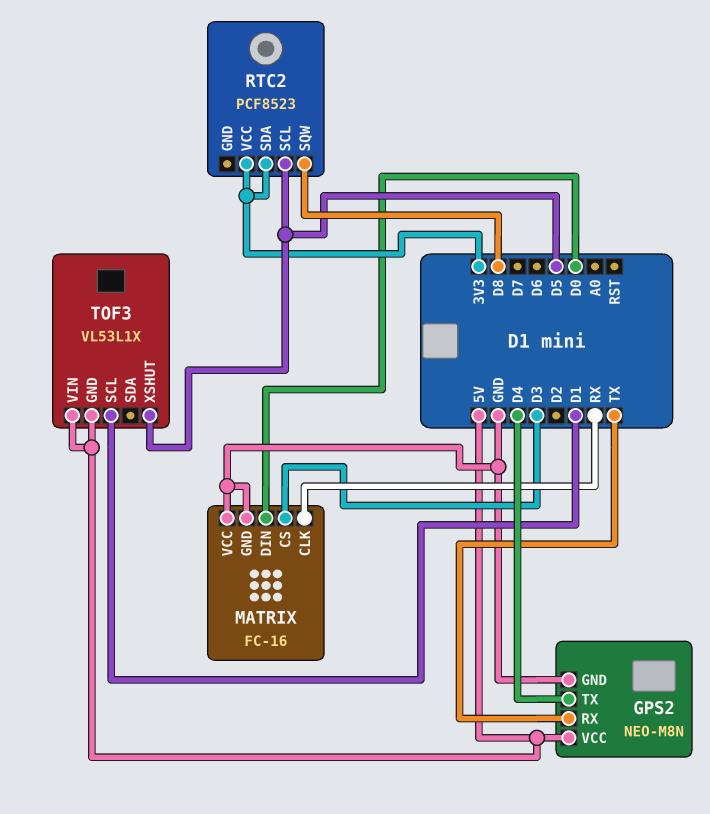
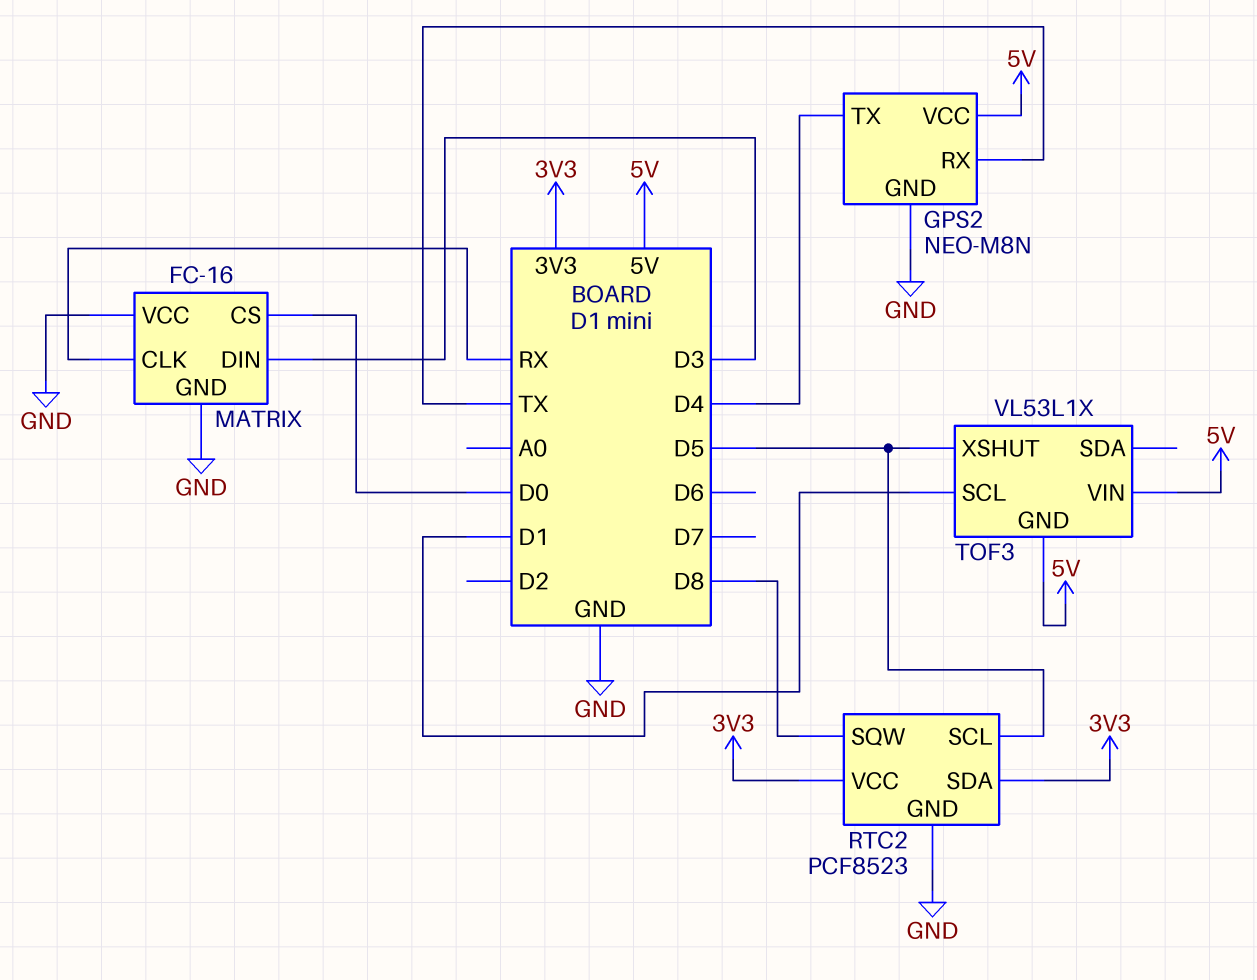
MATRIX pin CS: D3 -> D0
MATRIX pin DIN: D0 -> D3
RTC2 pin GND: none -> GND

